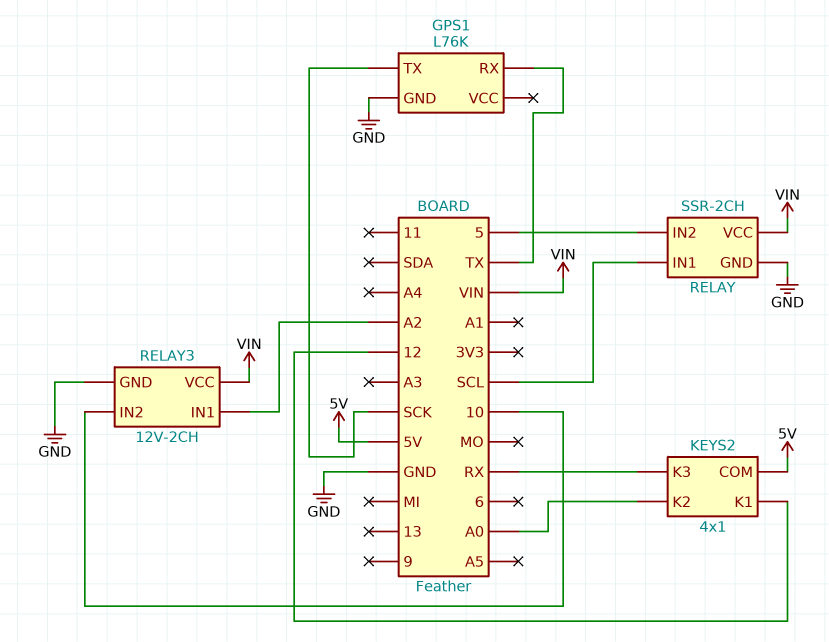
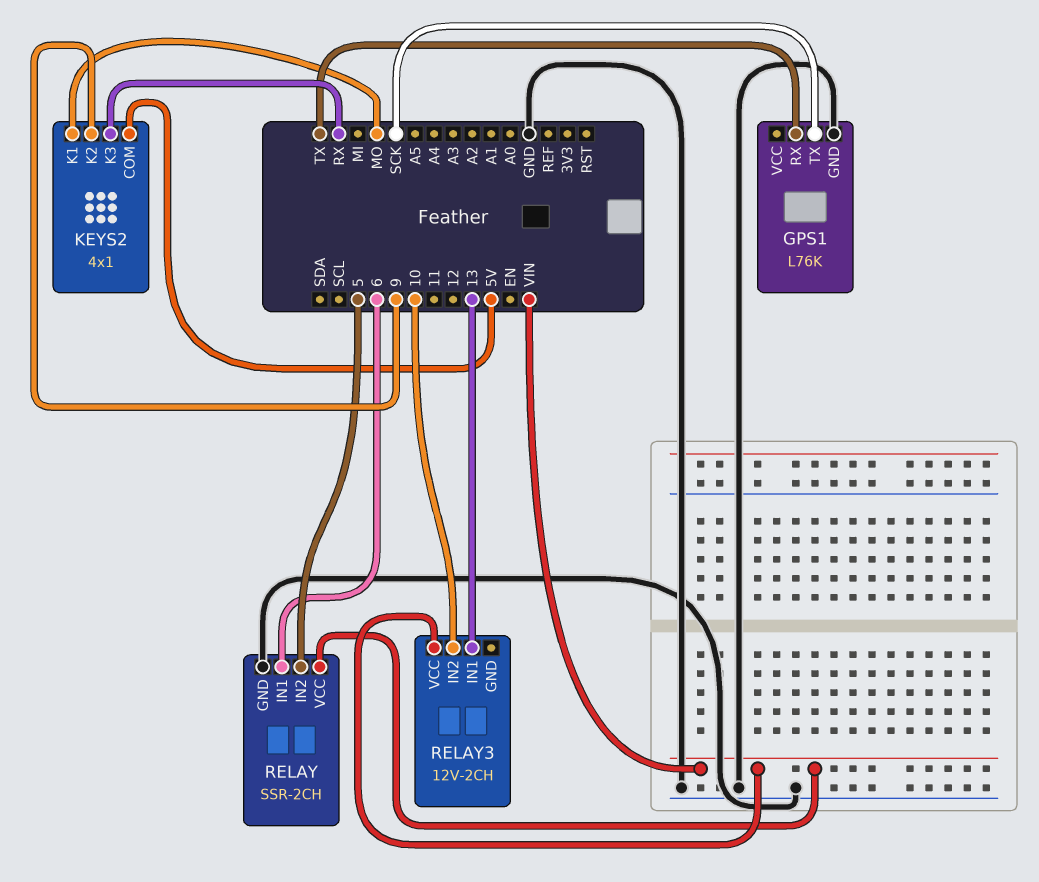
KEYS2 pin K1: 12 -> MO
KEYS2 pin K2: A0 -> 9
RELAY pin IN1: SCL -> 6
RELAY3 pin GND: GND -> none
RELAY3 pin IN1: A2 -> 13

